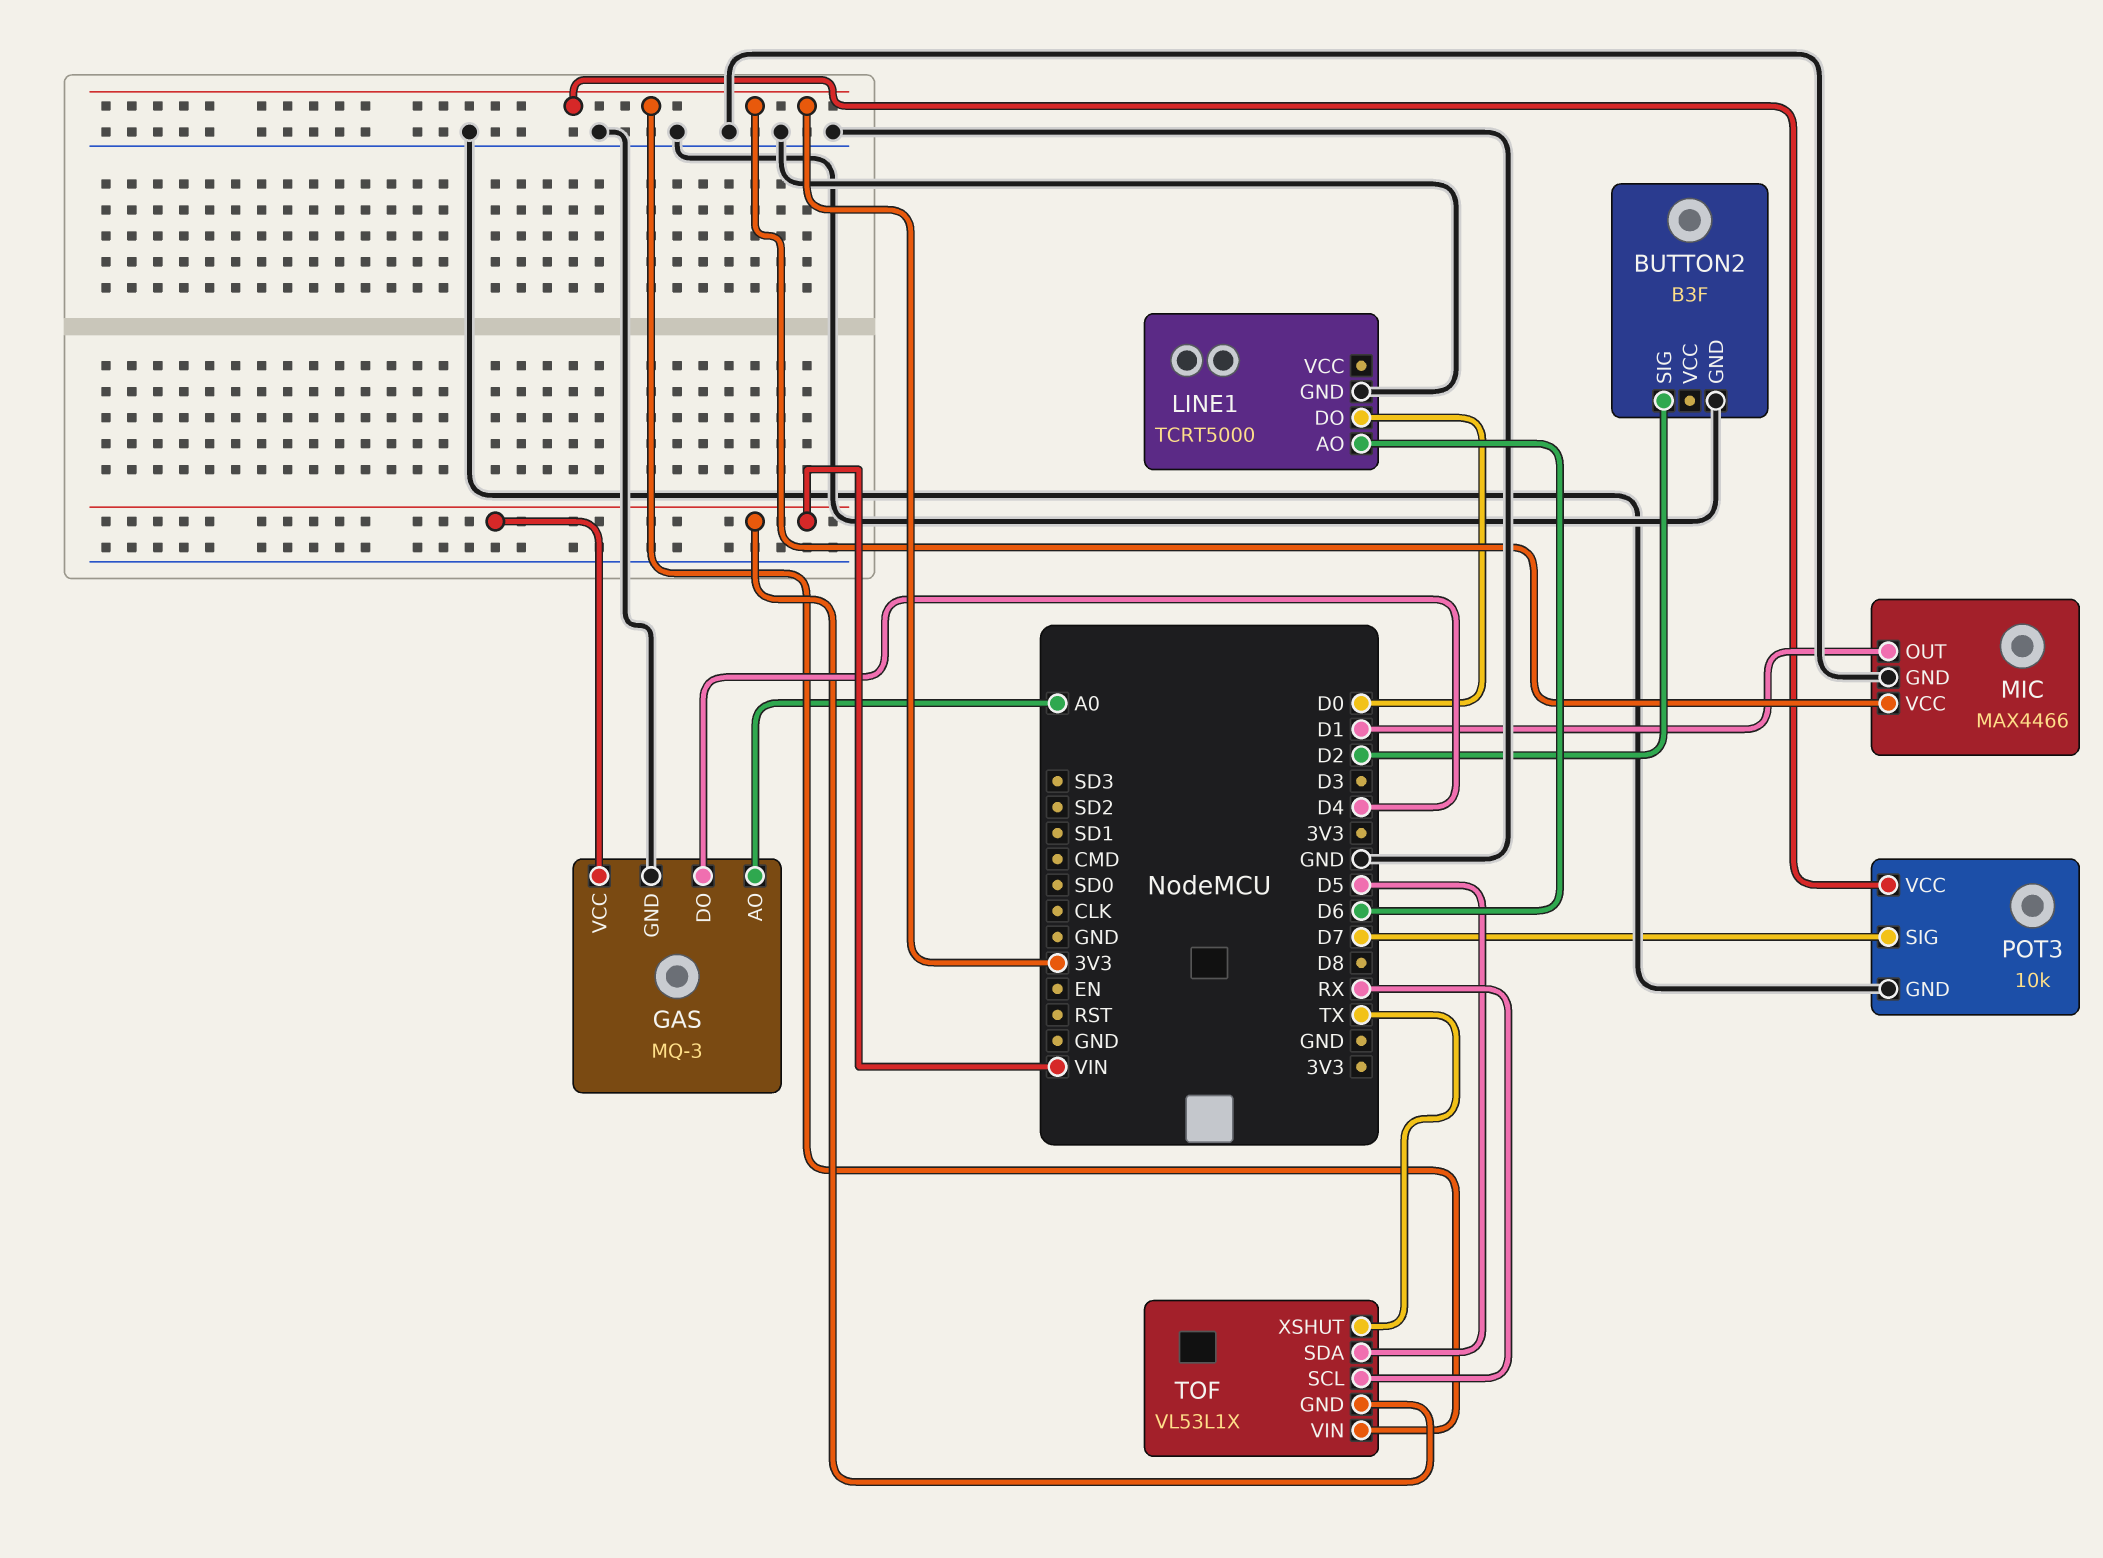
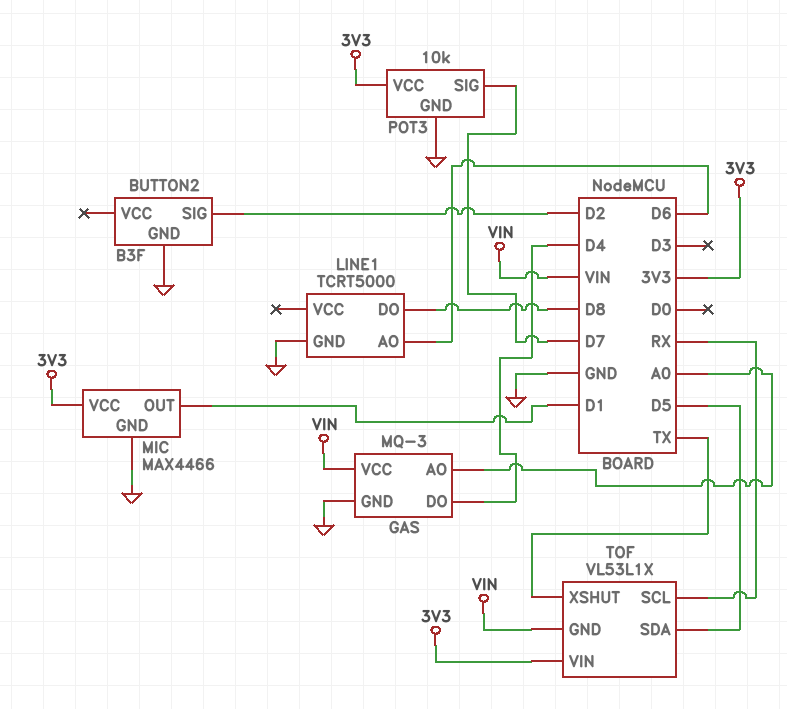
LINE1 pin DO: D0 -> D8

